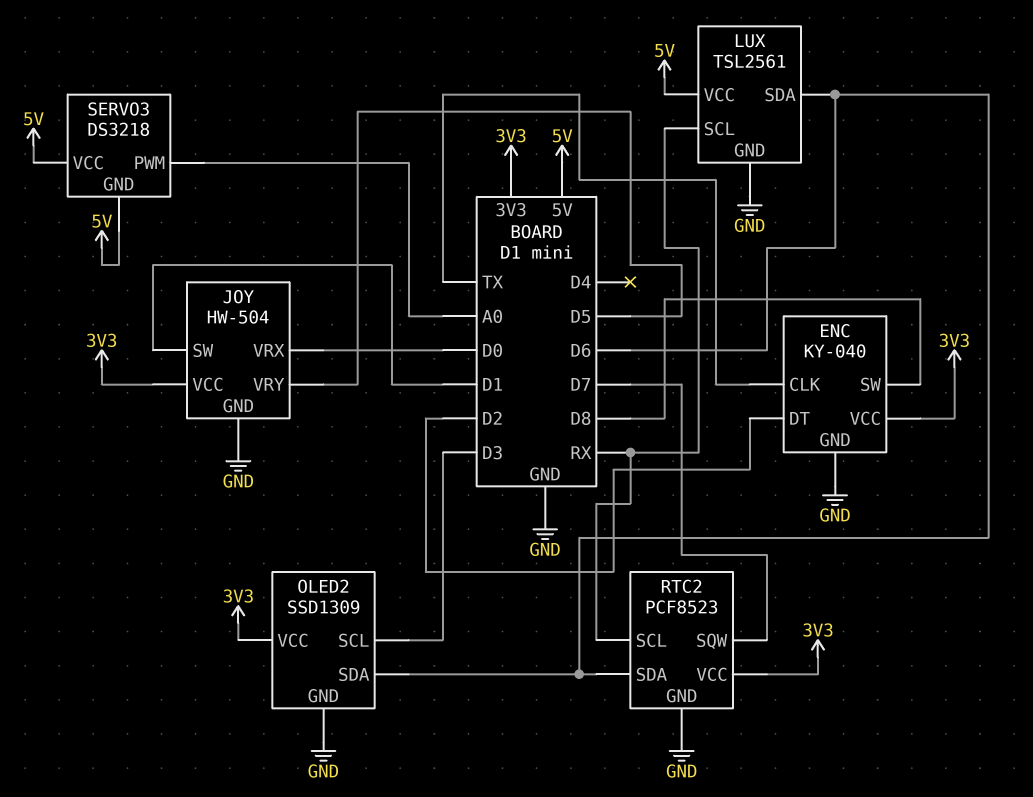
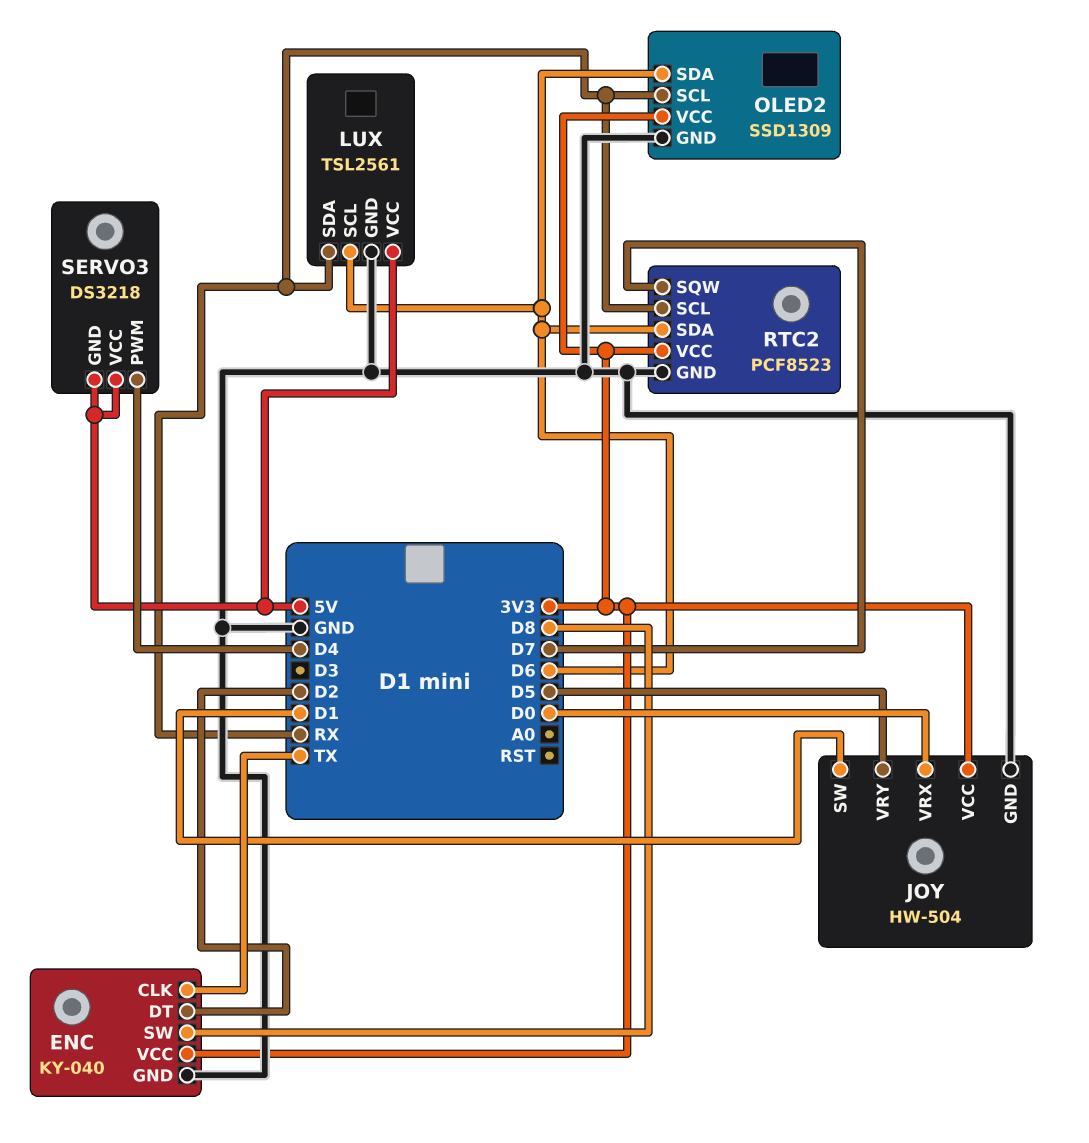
LUX pin SCL: RX -> D6
LUX pin SDA: D6 -> RX
OLED2 pin SCL: D3 -> RX
SERVO3 pin PWM: A0 -> D4

